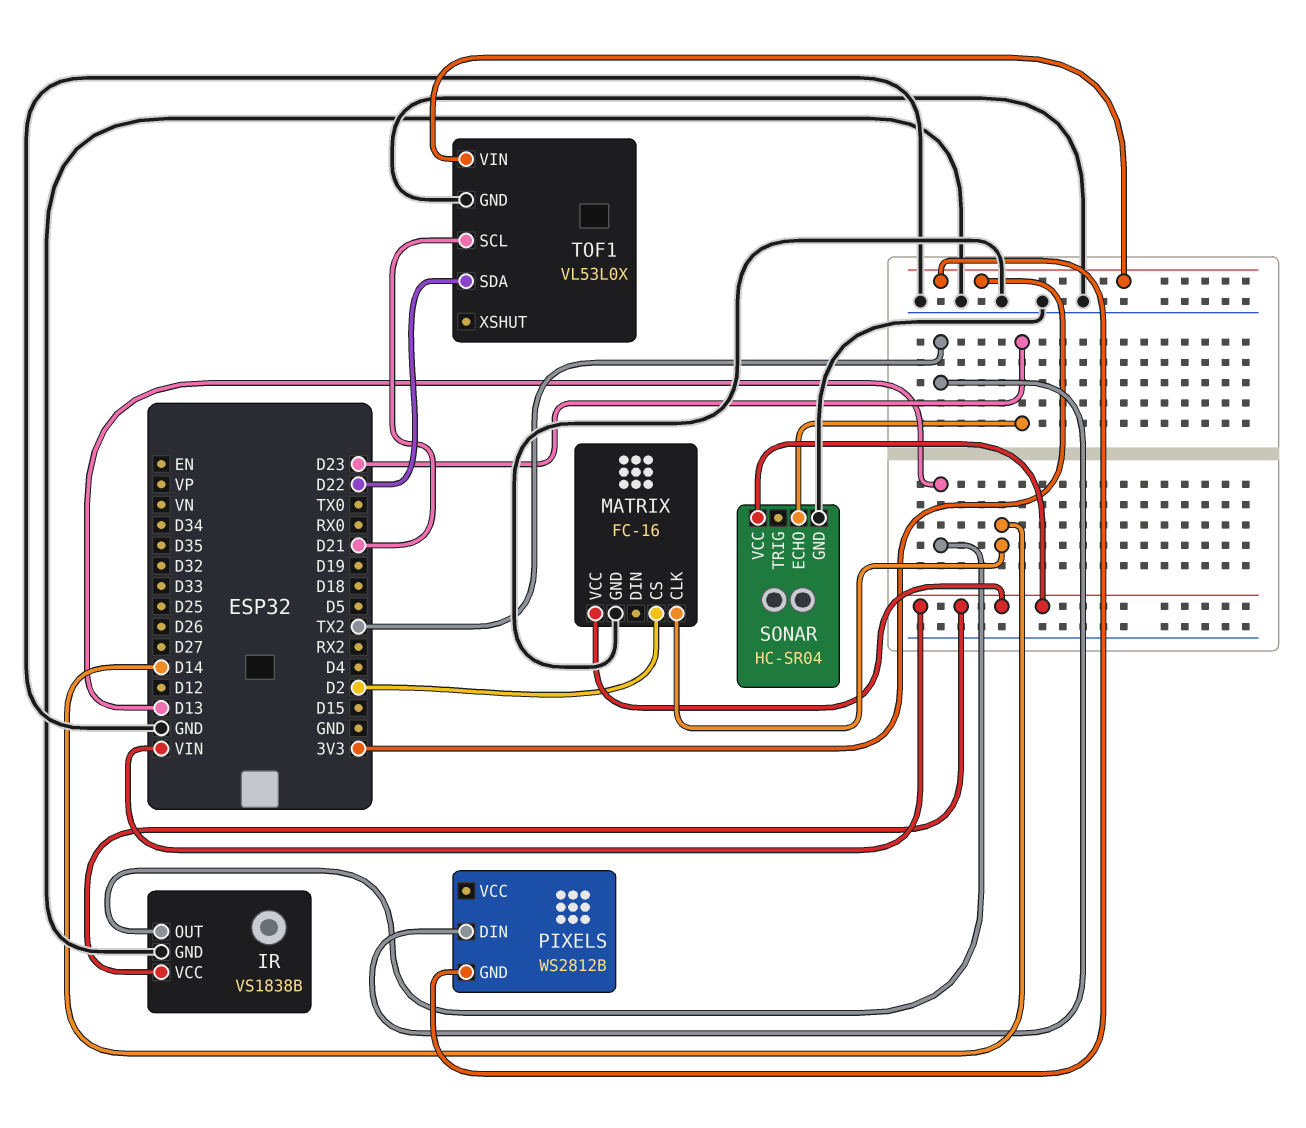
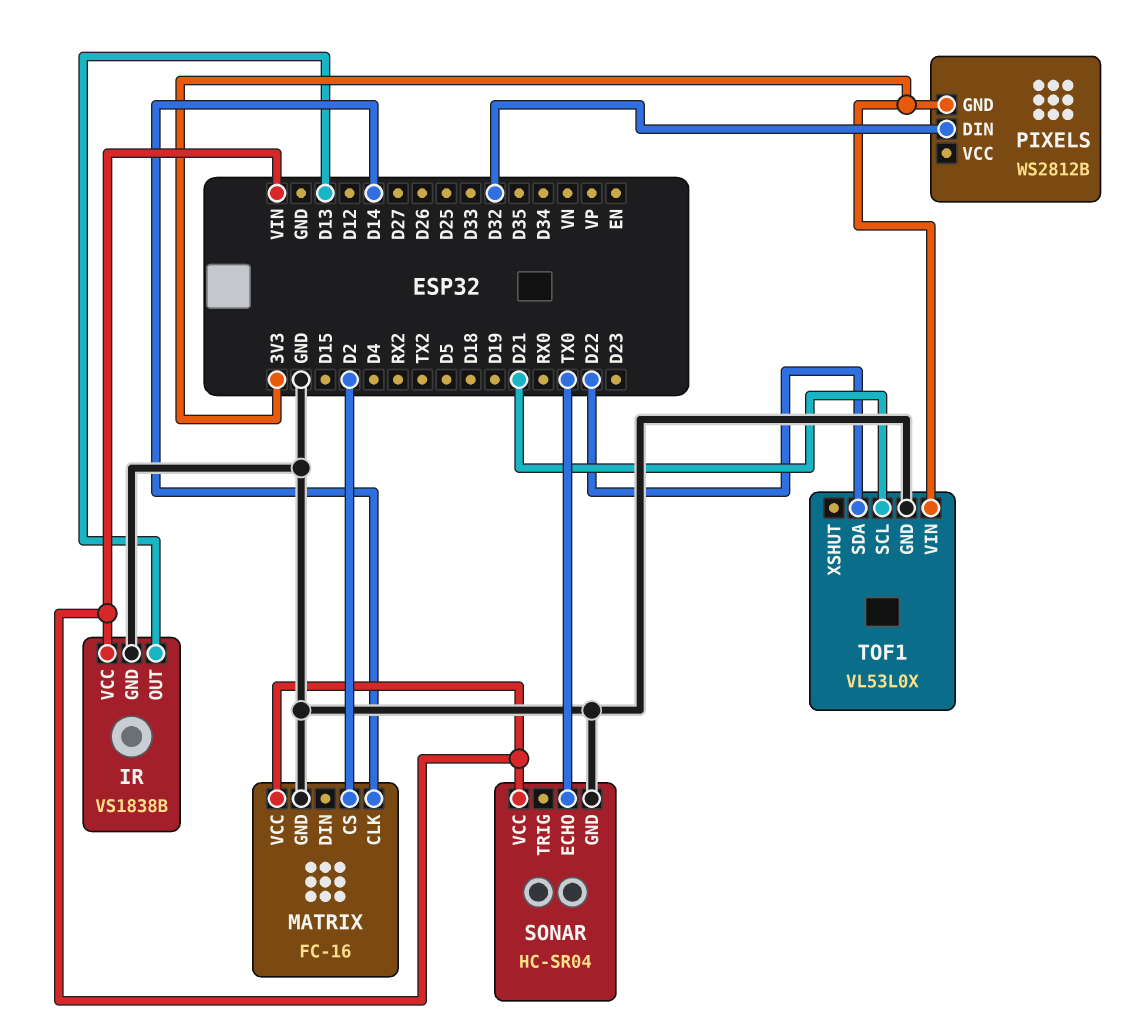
PIXELS pin DIN: TX2 -> D32
SONAR pin ECHO: D23 -> TX0

